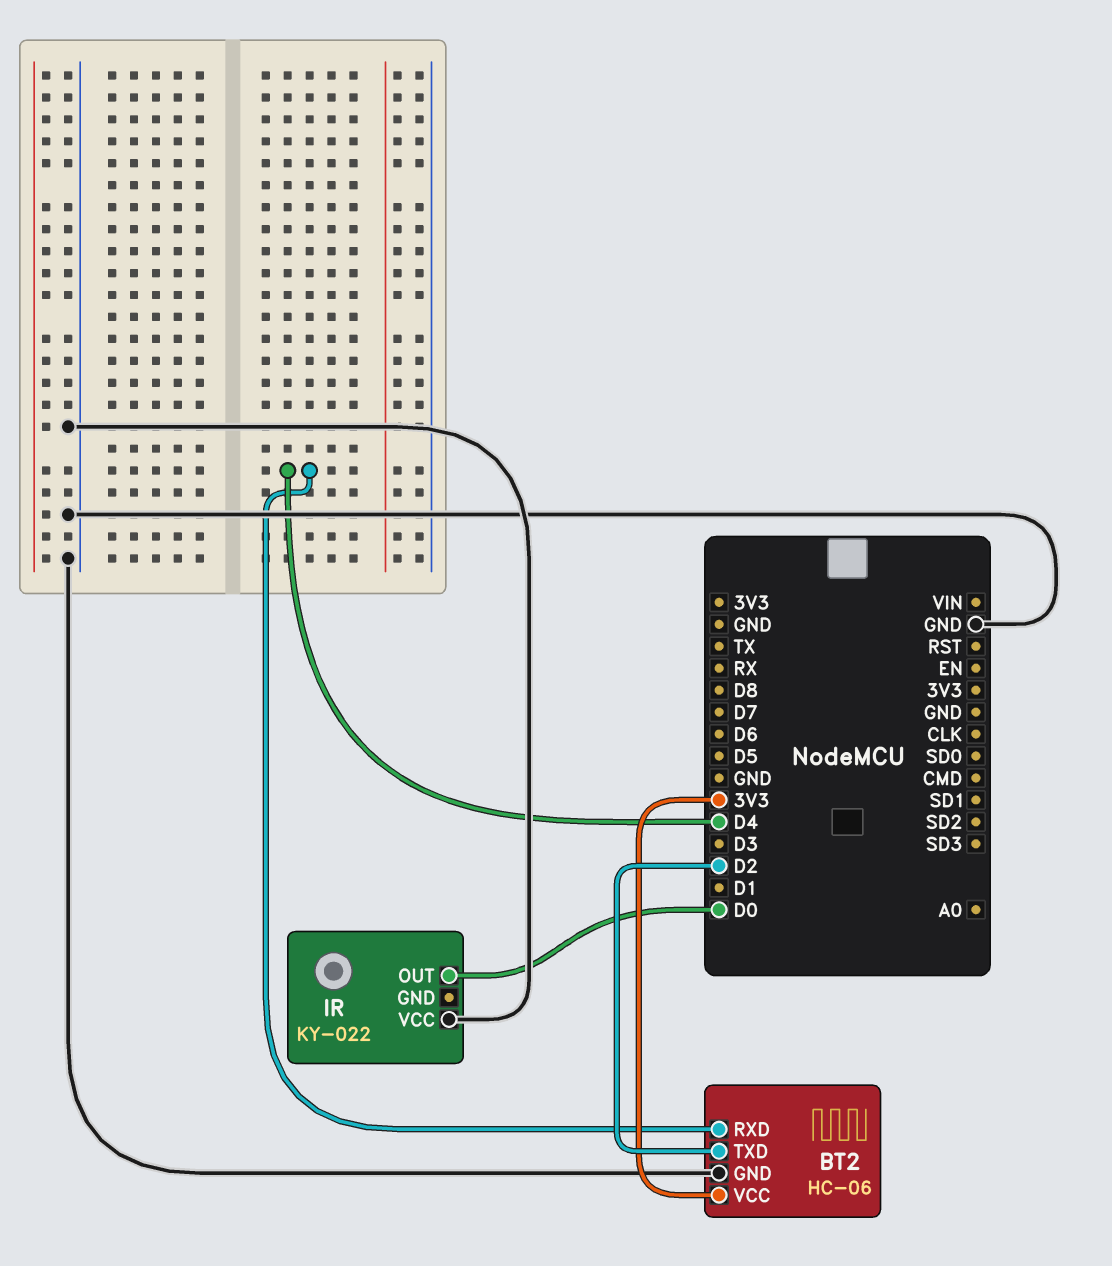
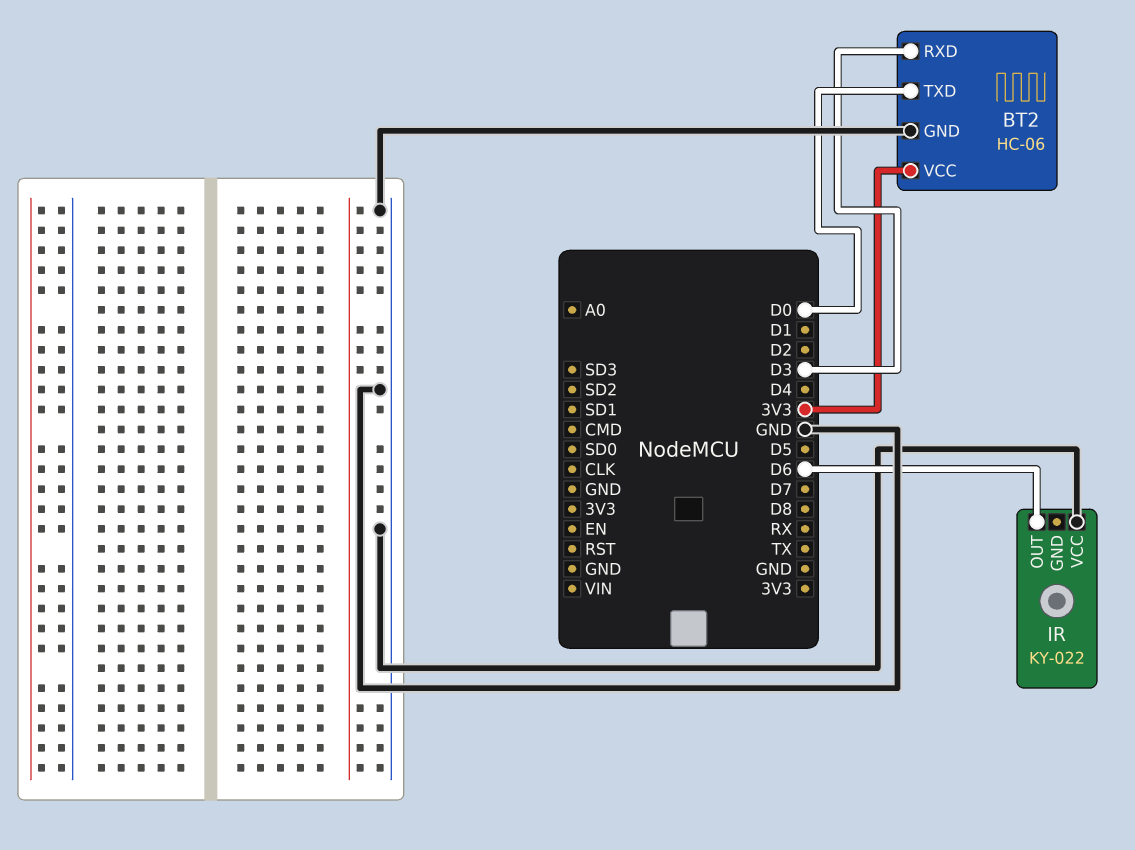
BT2 pin RXD: D4 -> D3
BT2 pin TXD: D2 -> D0
IR pin OUT: D0 -> D6

